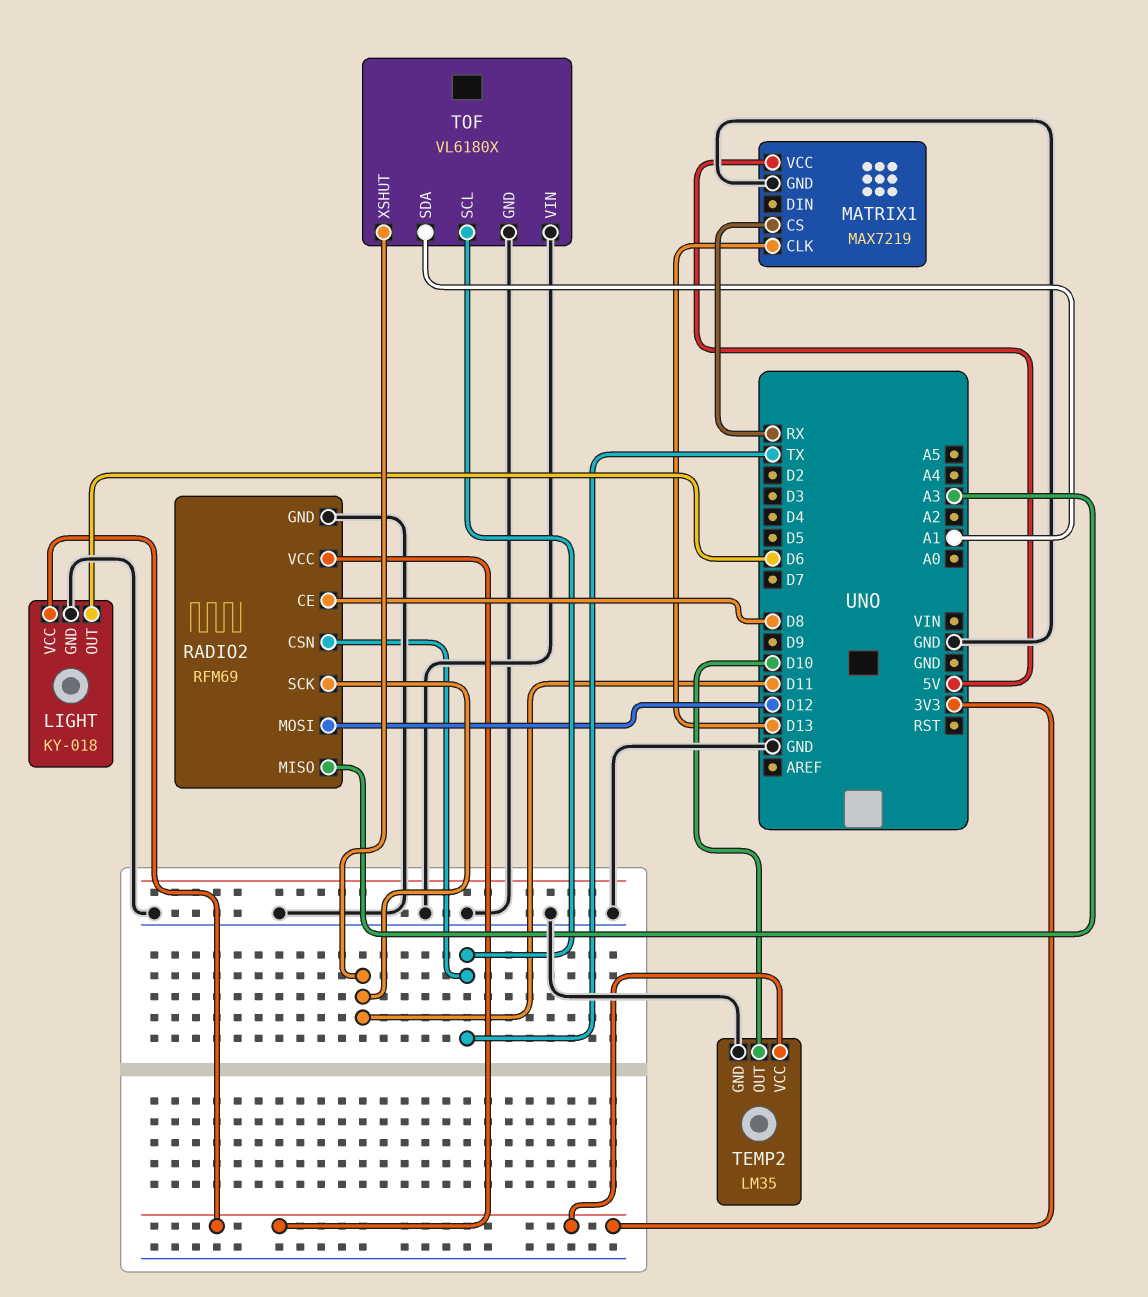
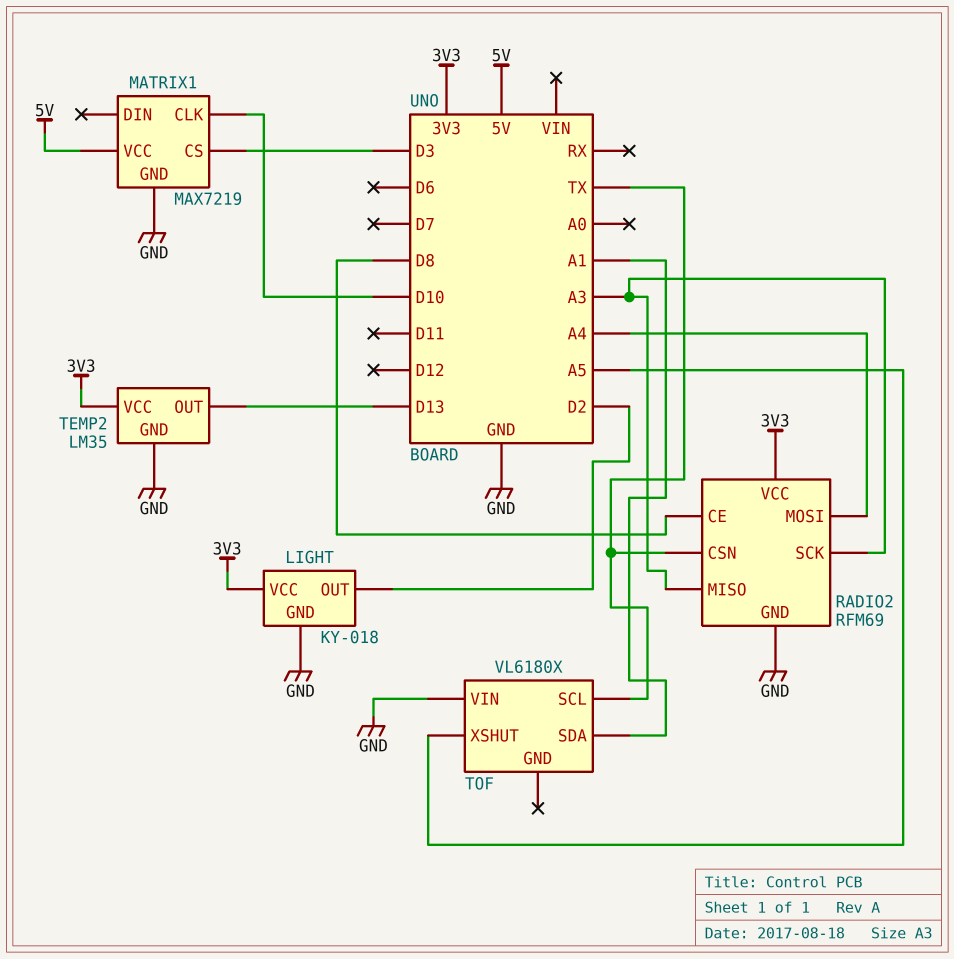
LIGHT pin OUT: D6 -> D2
MATRIX1 pin CLK: D13 -> D10
MATRIX1 pin CS: RX -> D3
RADIO2 pin MOSI: D12 -> A4
RADIO2 pin SCK: D11 -> A3
TEMP2 pin OUT: D10 -> D13
TOF pin GND: GND -> none
TOF pin XSHUT: D11 -> A5

